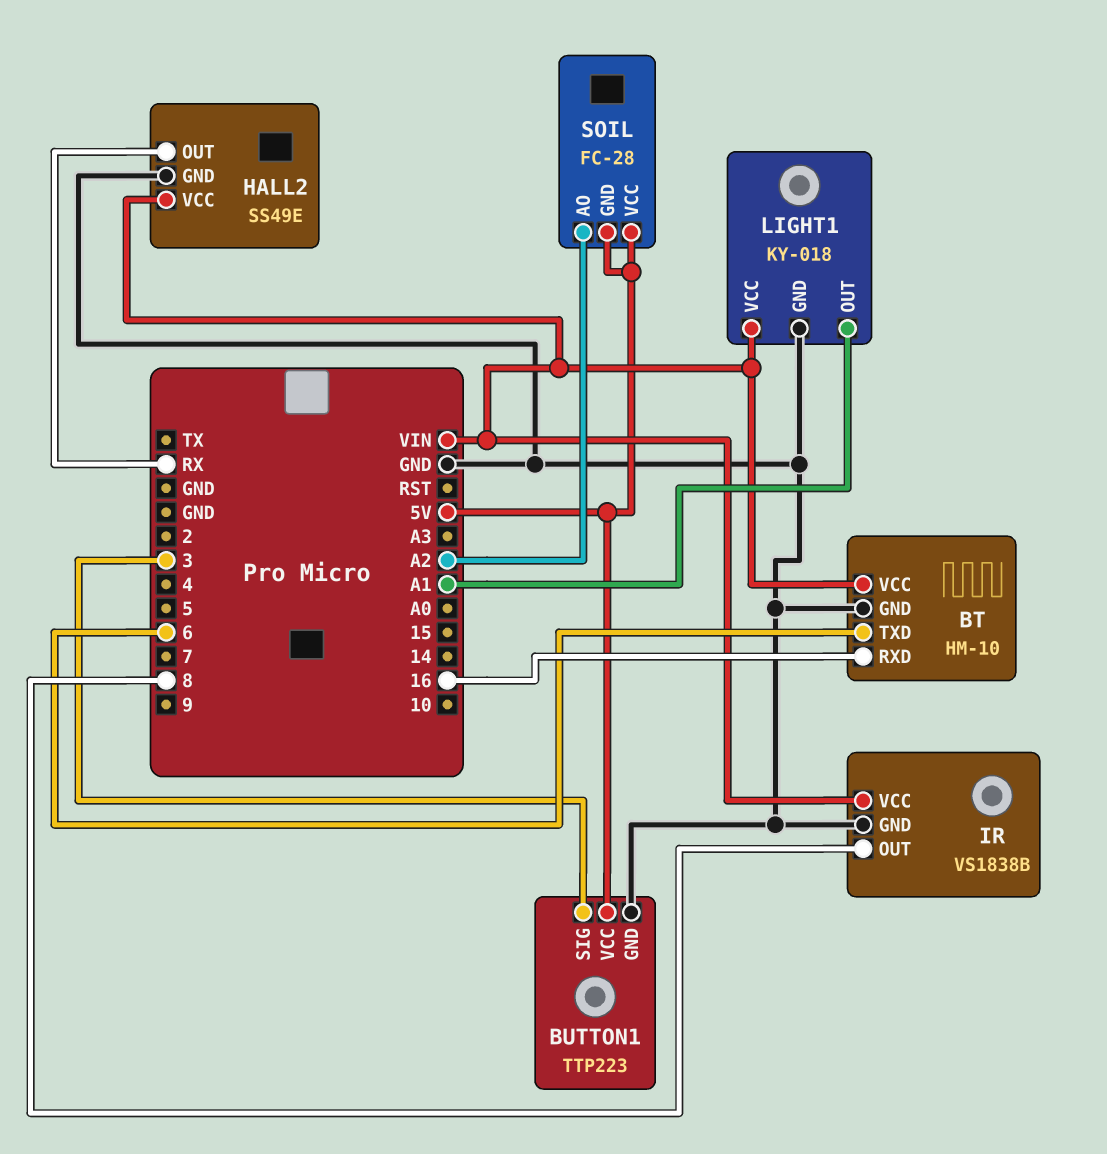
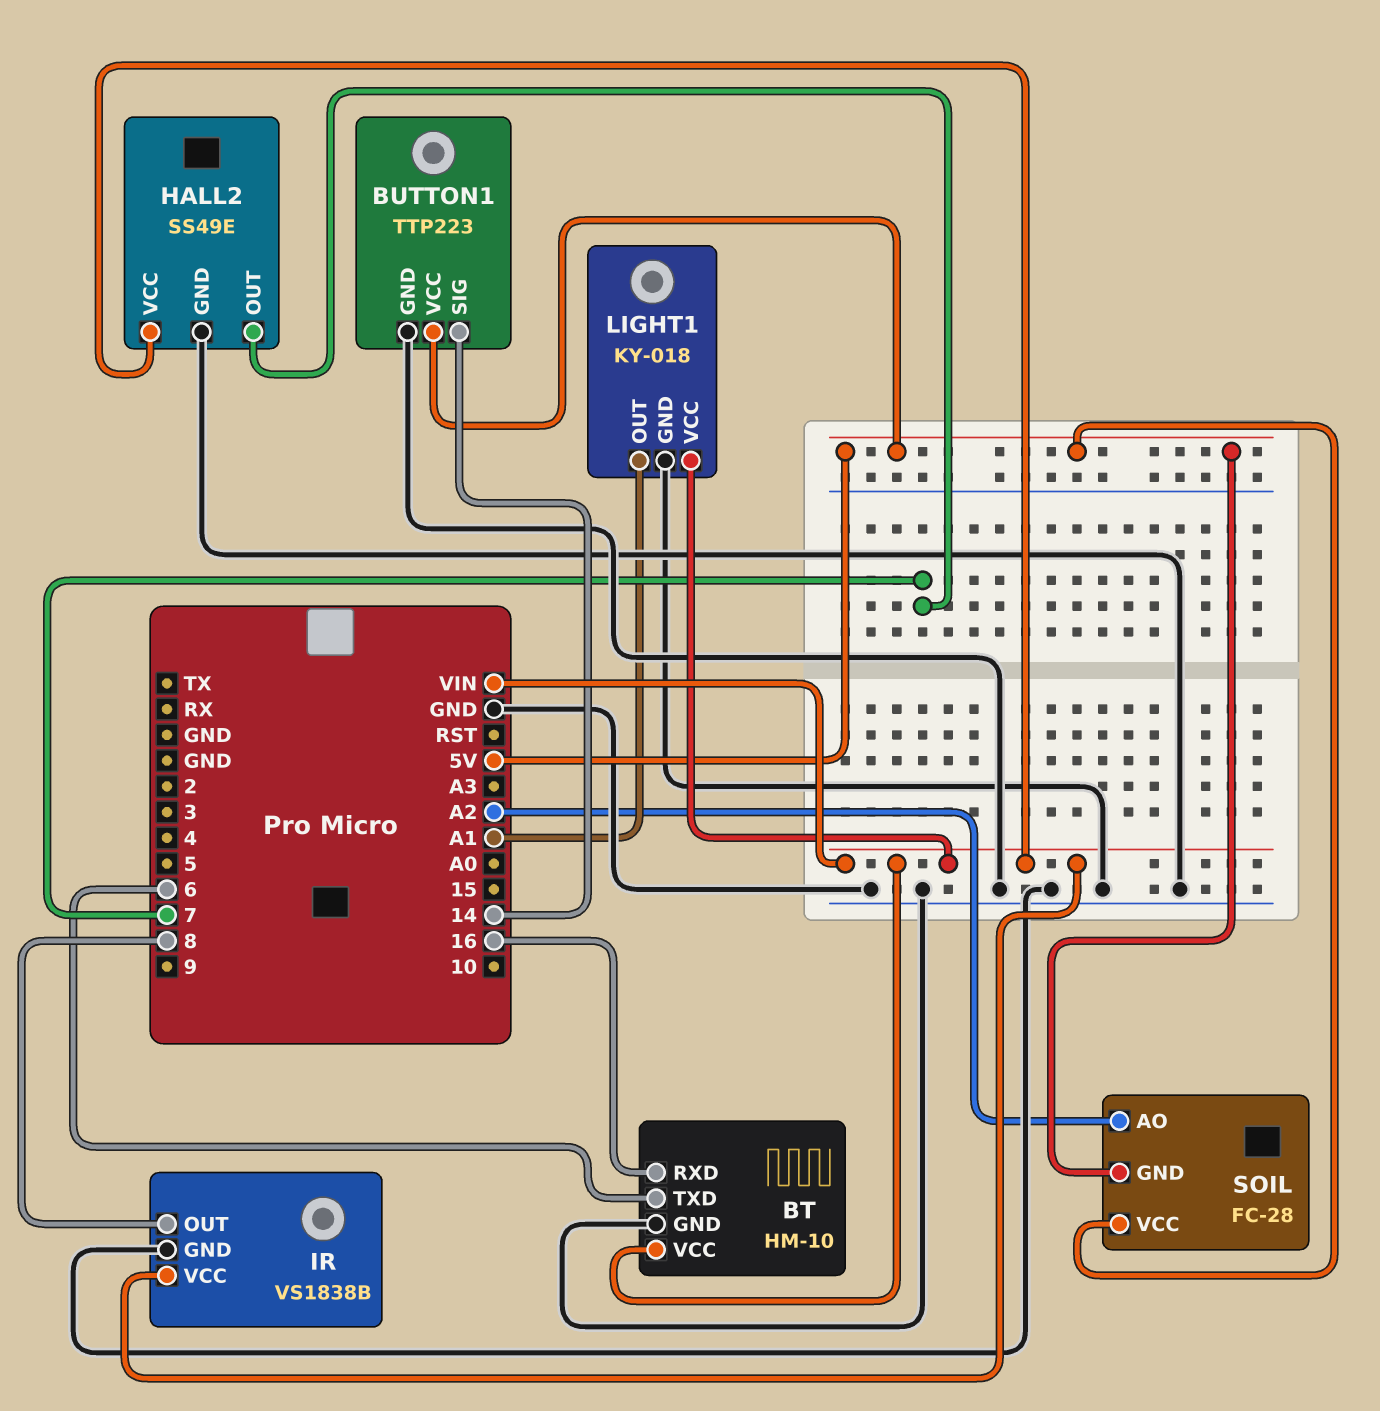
BUTTON1 pin SIG: 3 -> 14
HALL2 pin OUT: RX -> 7

